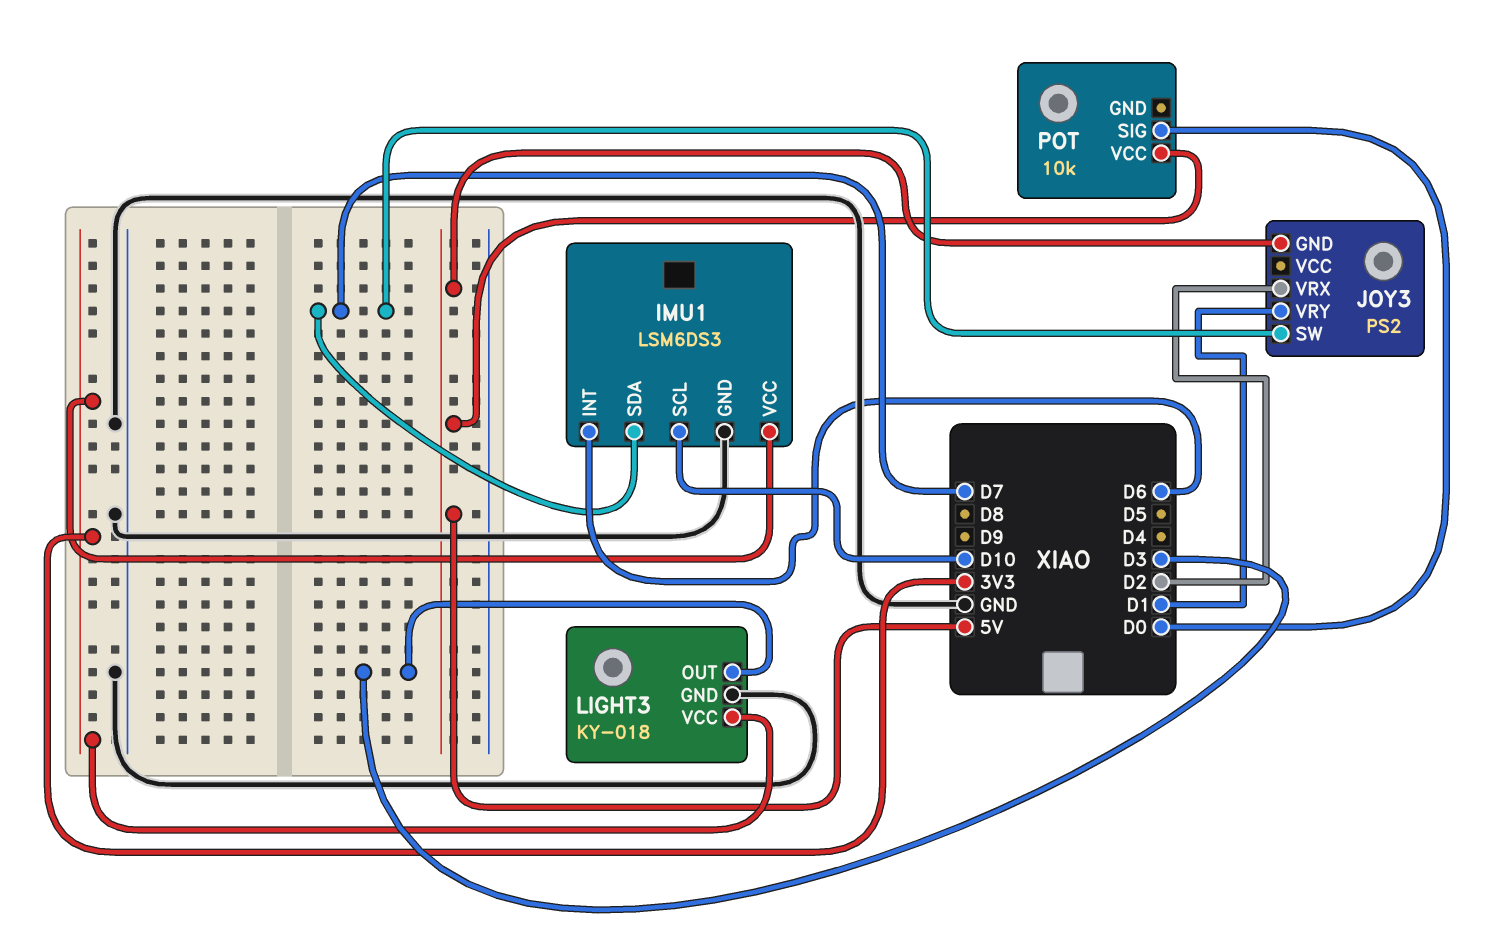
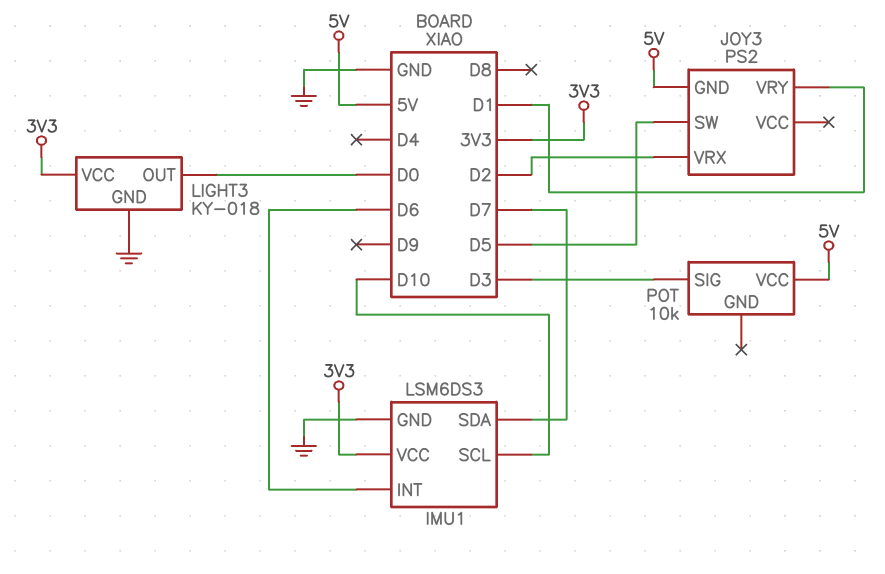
JOY3 pin SW: D7 -> D5
LIGHT3 pin OUT: D3 -> D0
POT pin SIG: D0 -> D3

